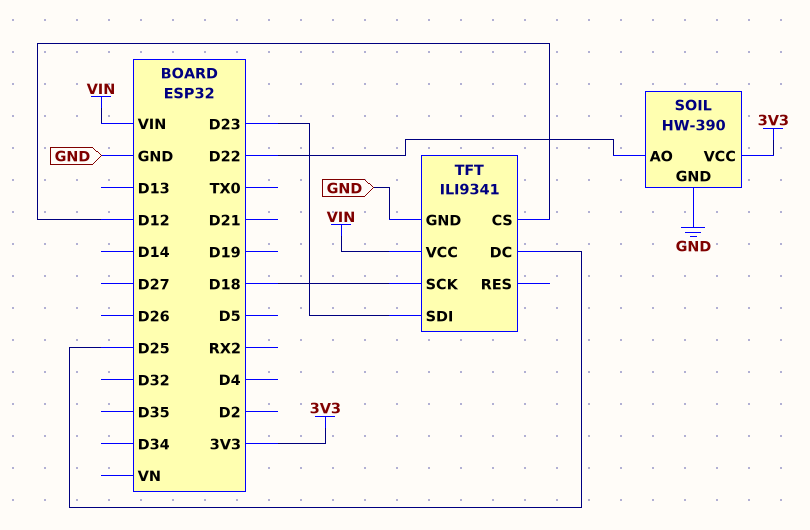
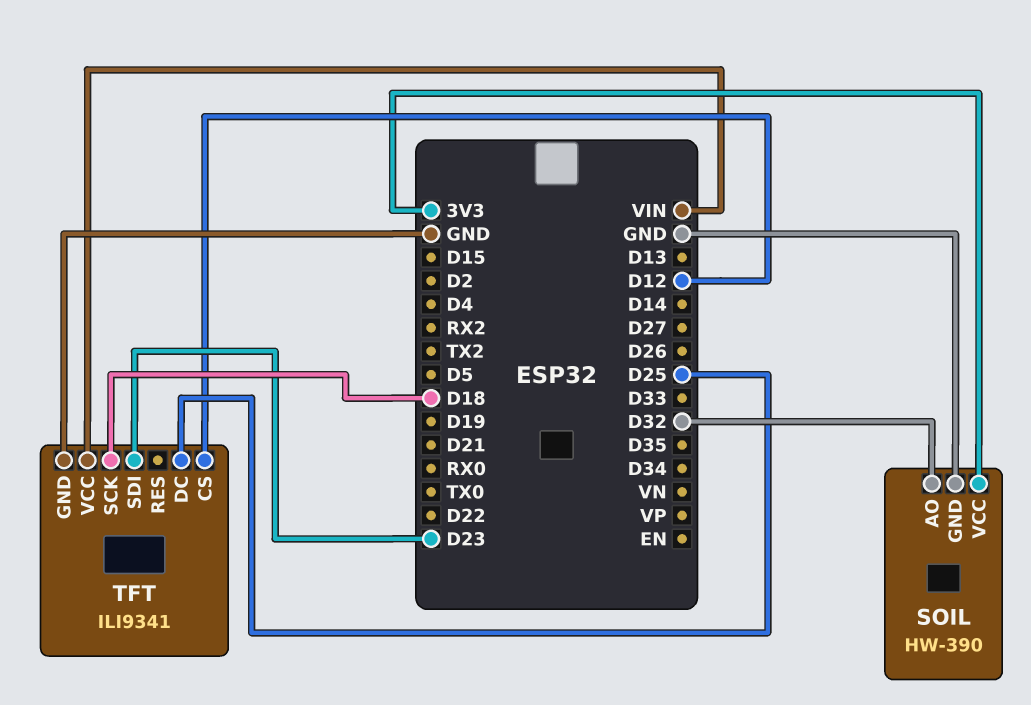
SOIL pin AO: D22 -> D32

